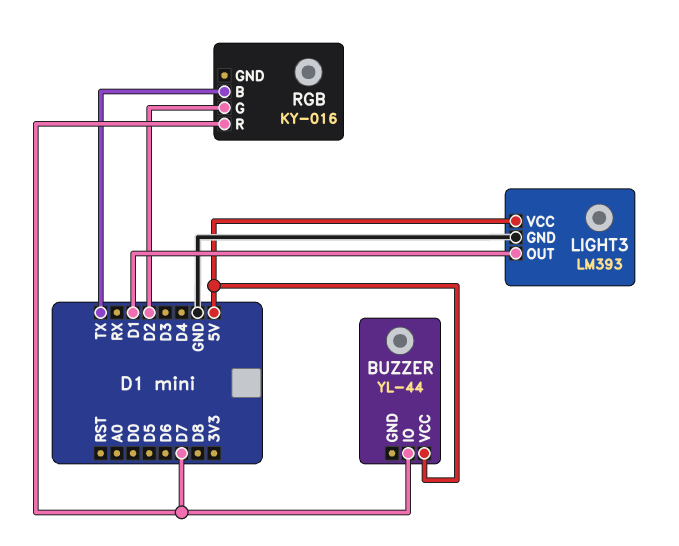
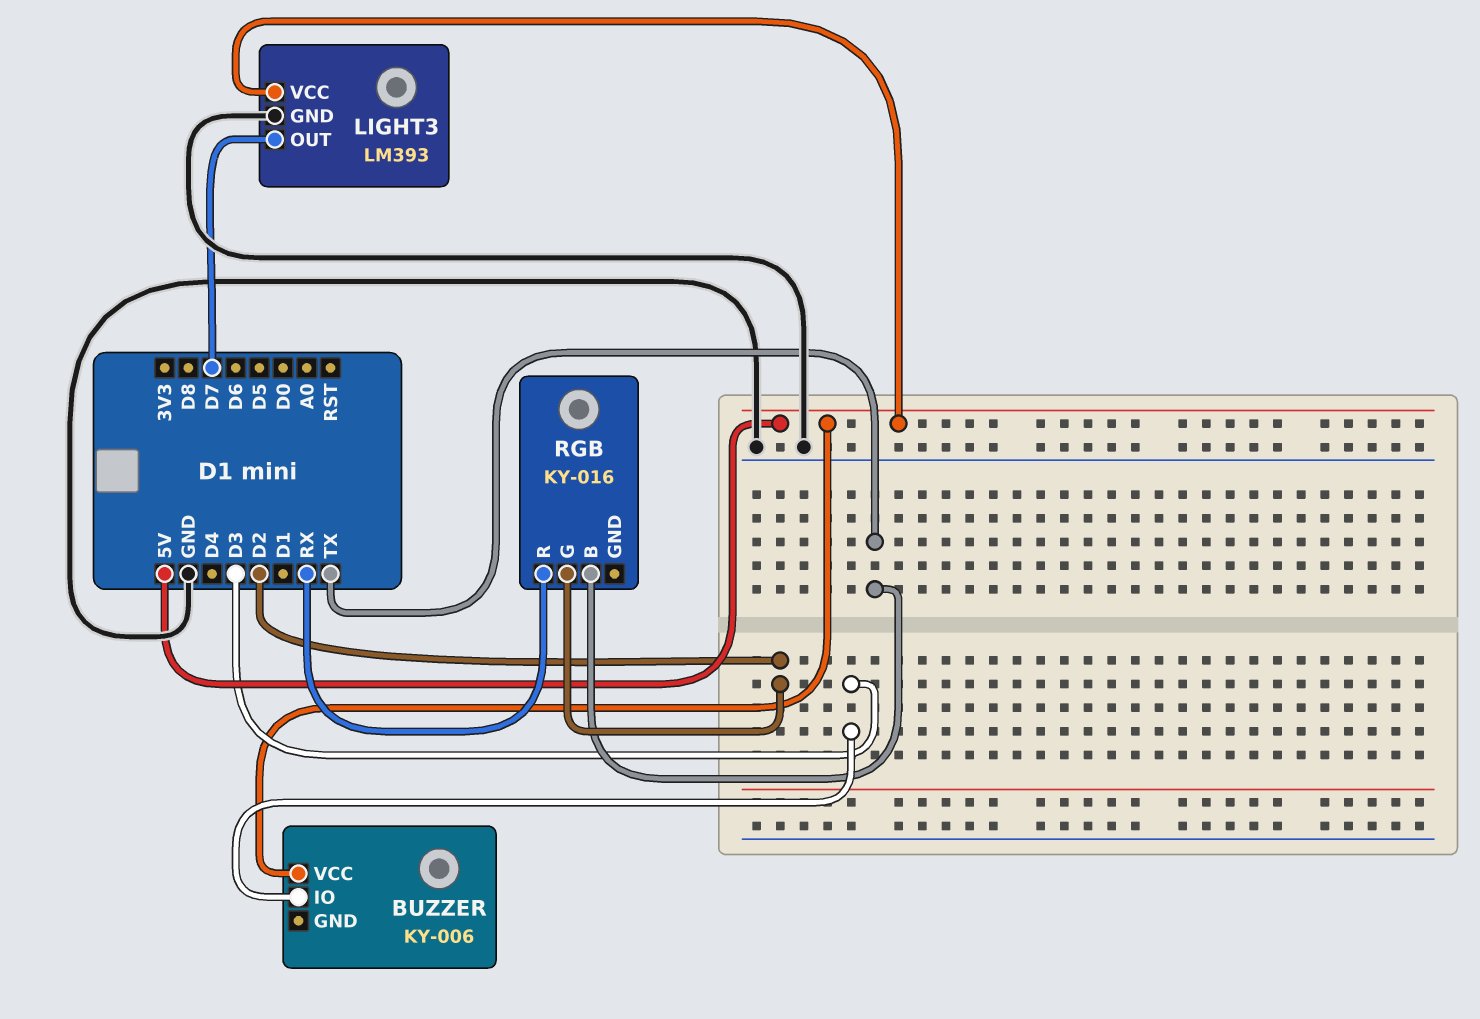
BUZZER: YL-44 -> KY-006
BUZZER pin IO: D7 -> D3
LIGHT3 pin OUT: D1 -> D7
RGB pin R: D7 -> RX

